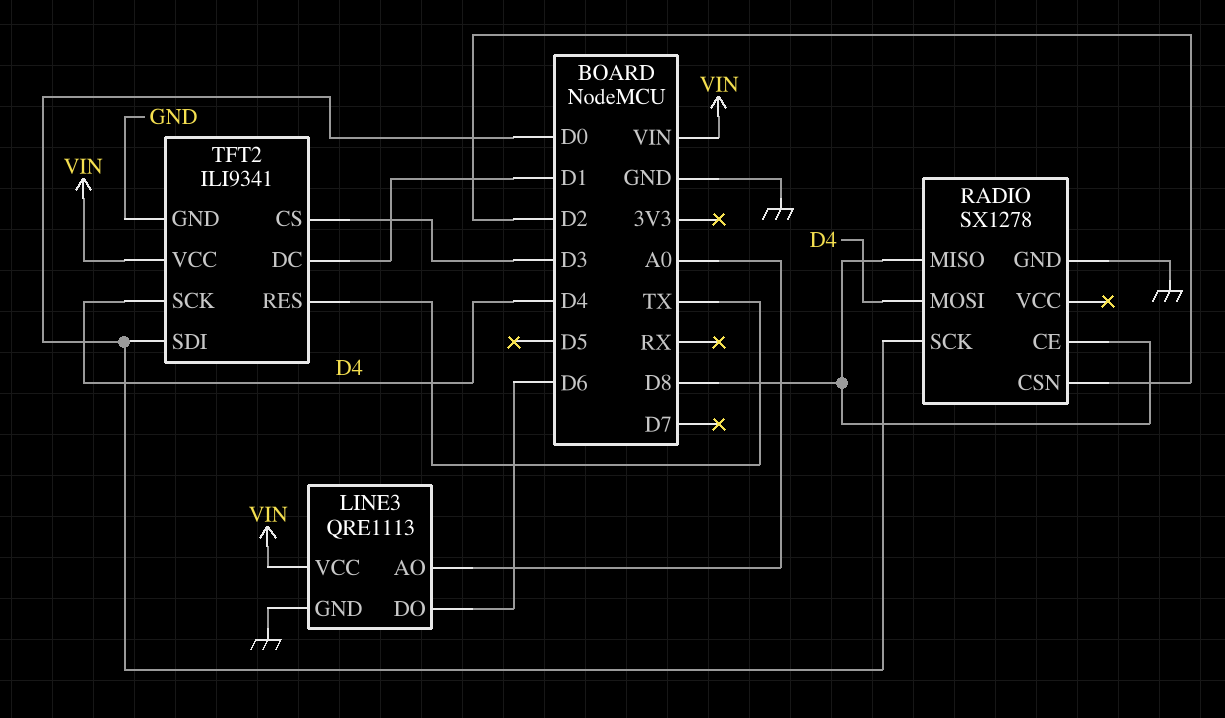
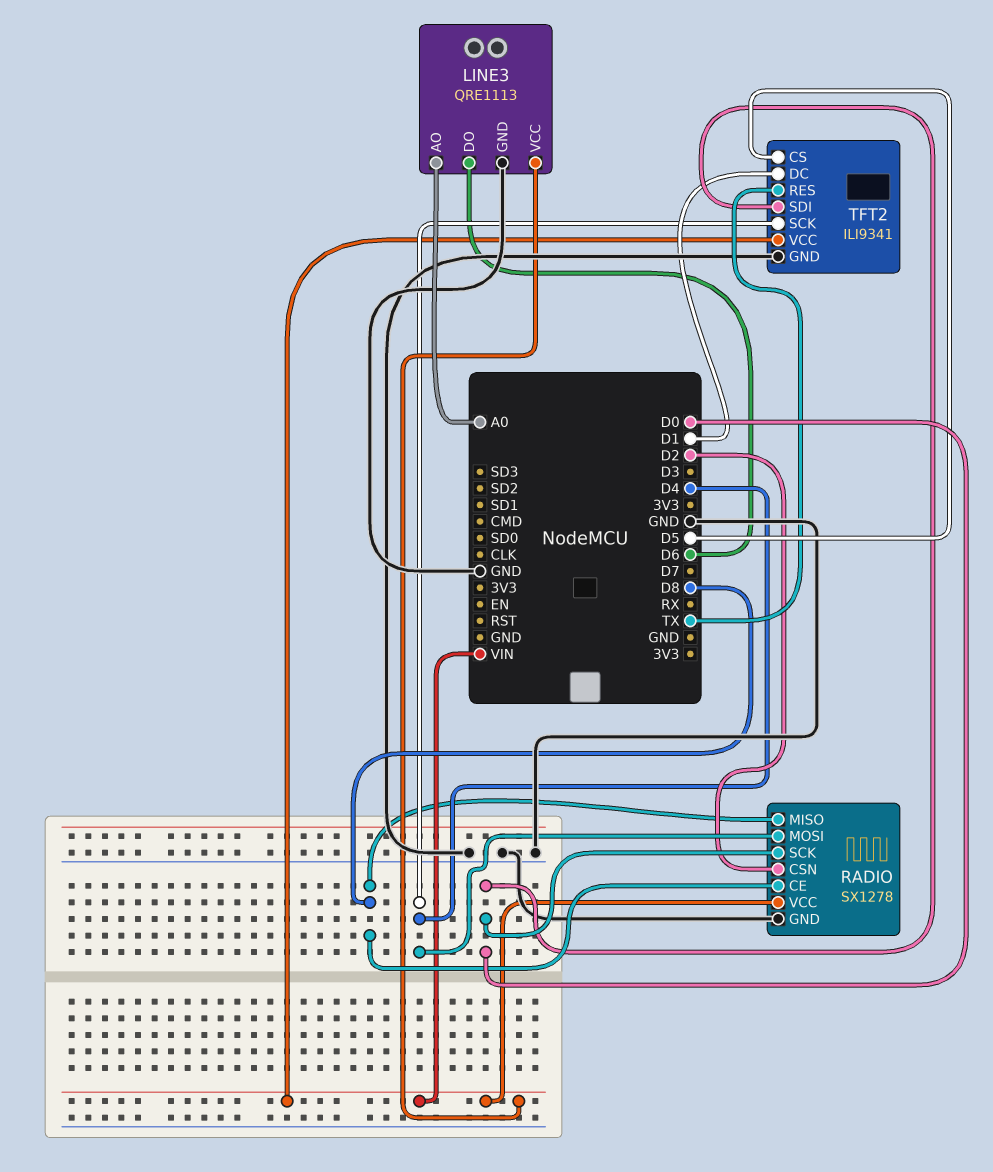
RADIO pin VCC: none -> VIN
TFT2 pin CS: D3 -> D5

